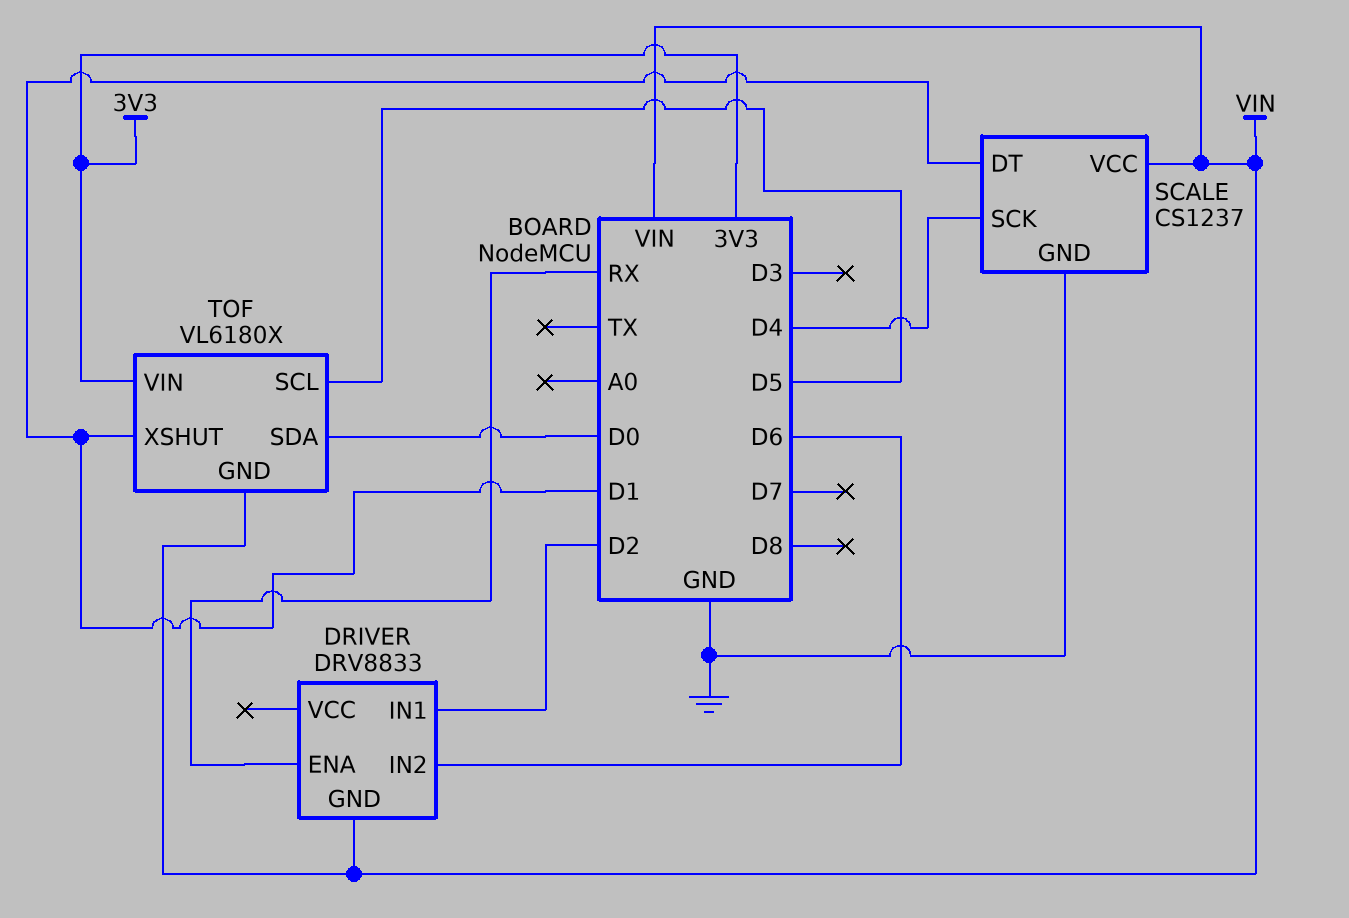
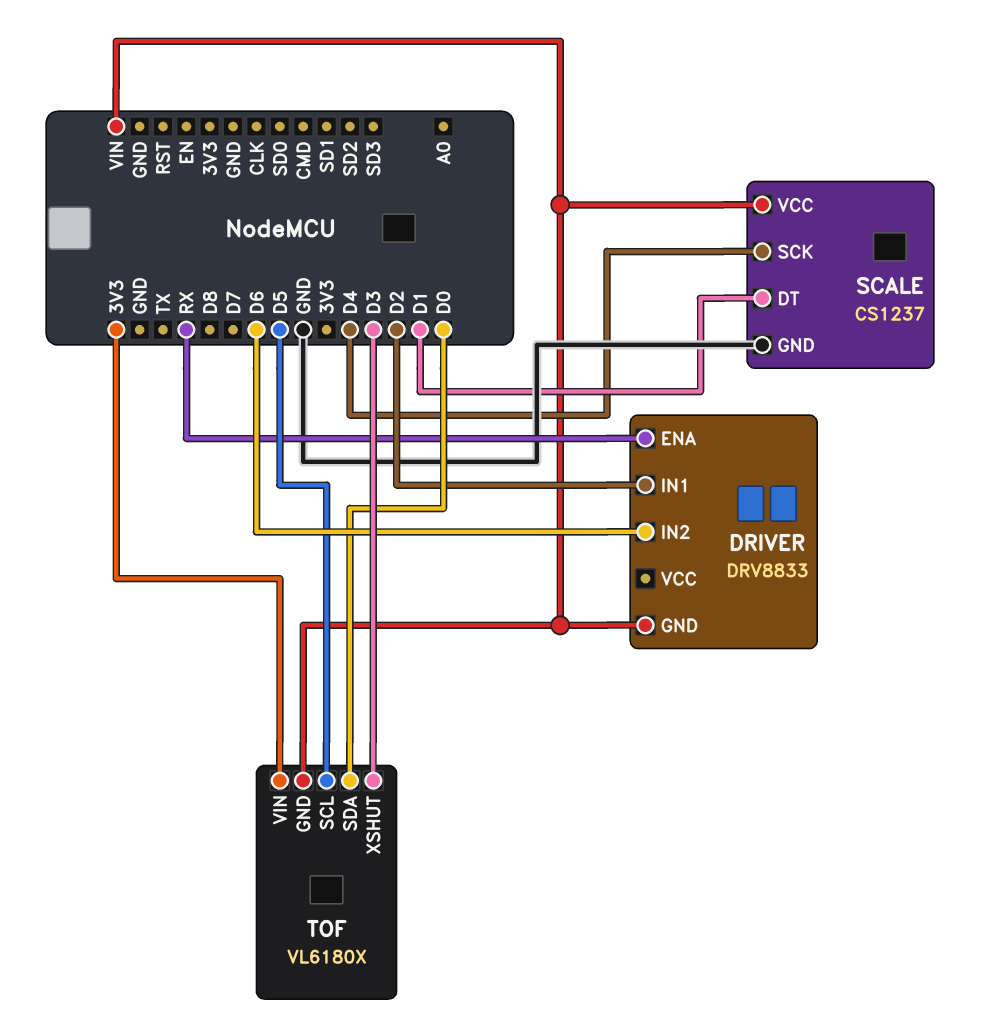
TOF pin XSHUT: D1 -> D3

